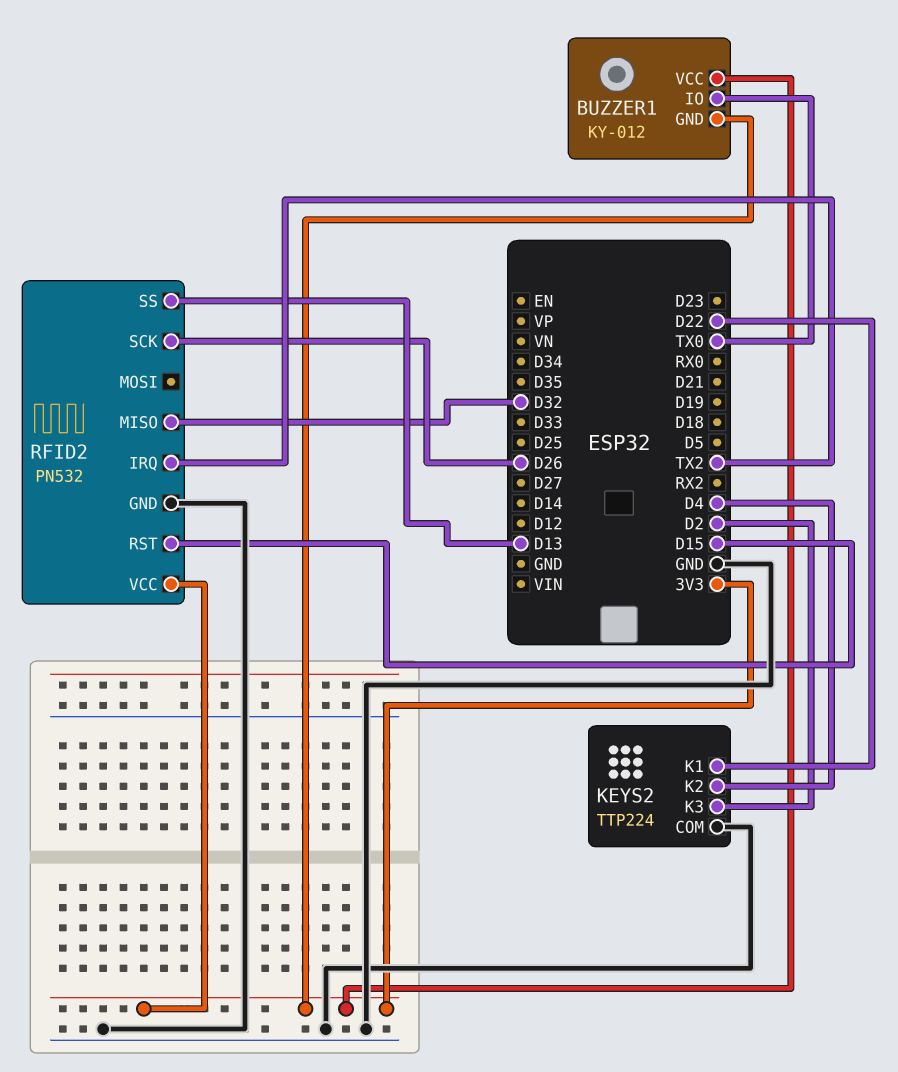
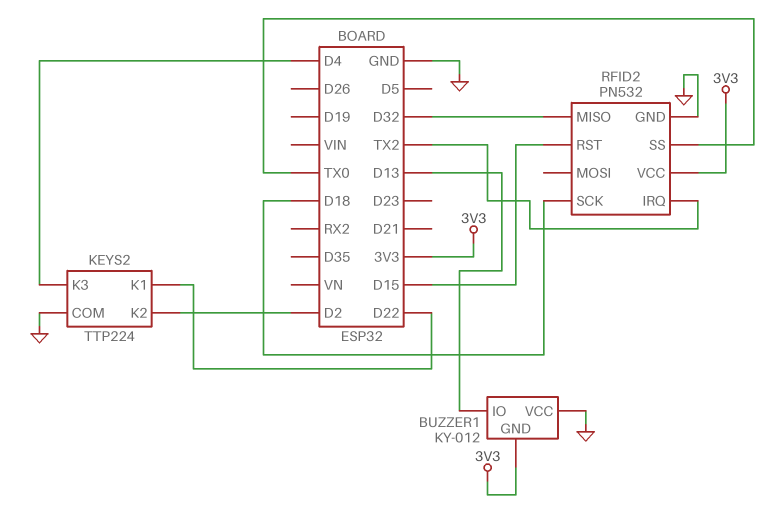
BUZZER1 pin IO: TX0 -> D13
BUZZER1 pin VCC: 3V3 -> GND
KEYS2 pin K2: D4 -> D2
KEYS2 pin K3: D2 -> D4
RFID2 pin SCK: D26 -> D18
RFID2 pin SS: D13 -> TX0

